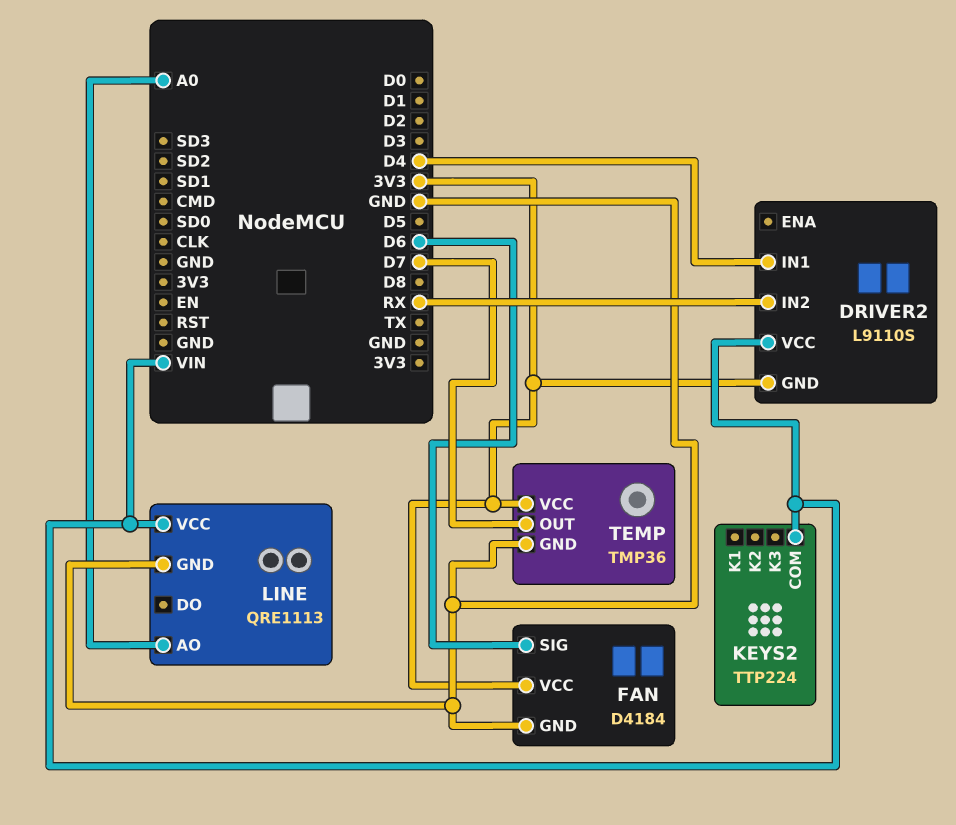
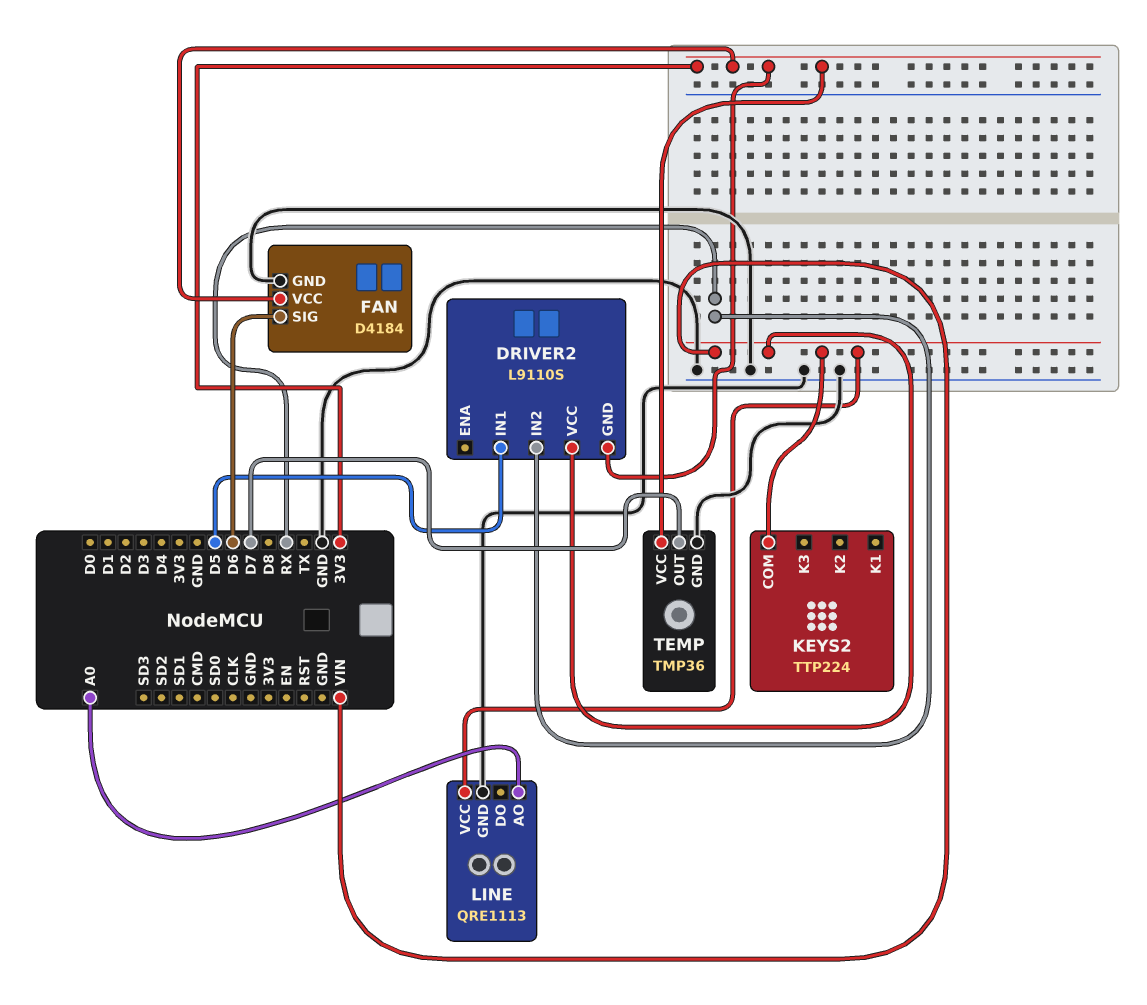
DRIVER2 pin IN1: D4 -> D5

